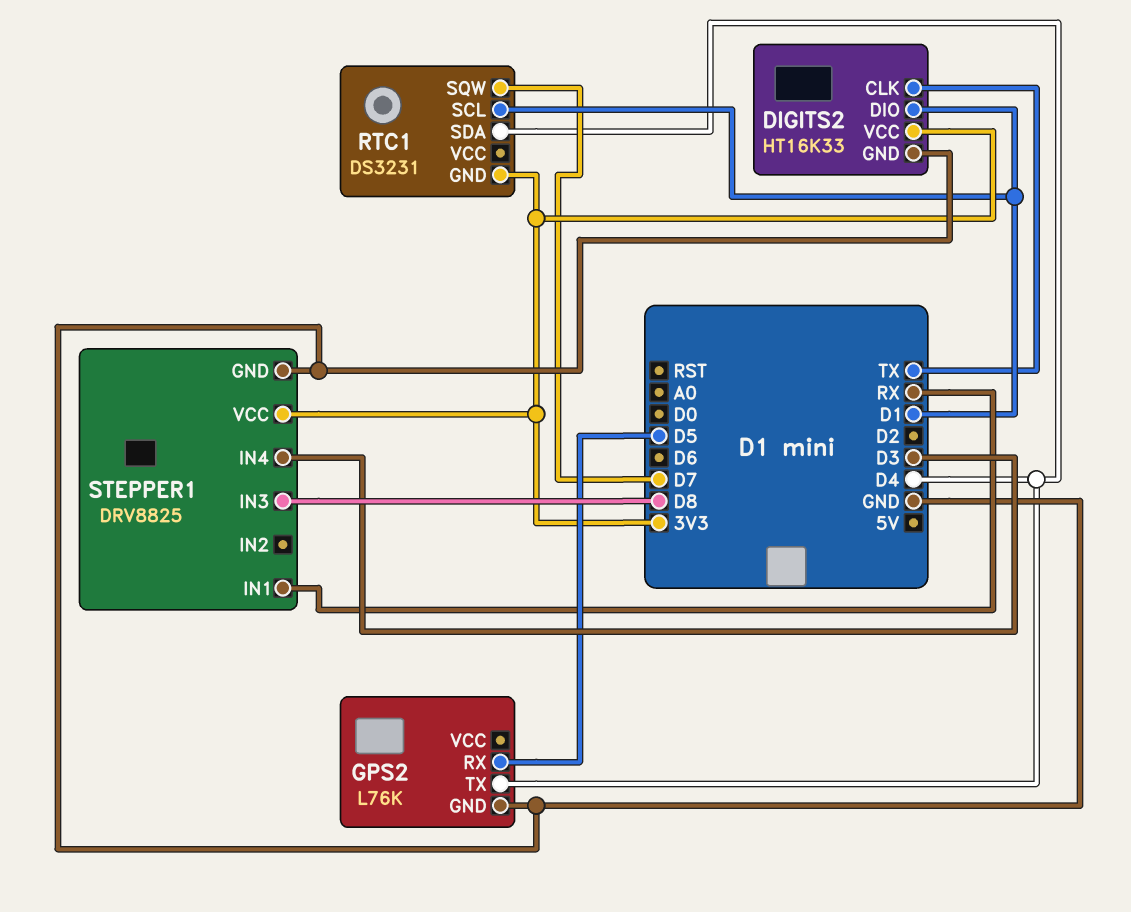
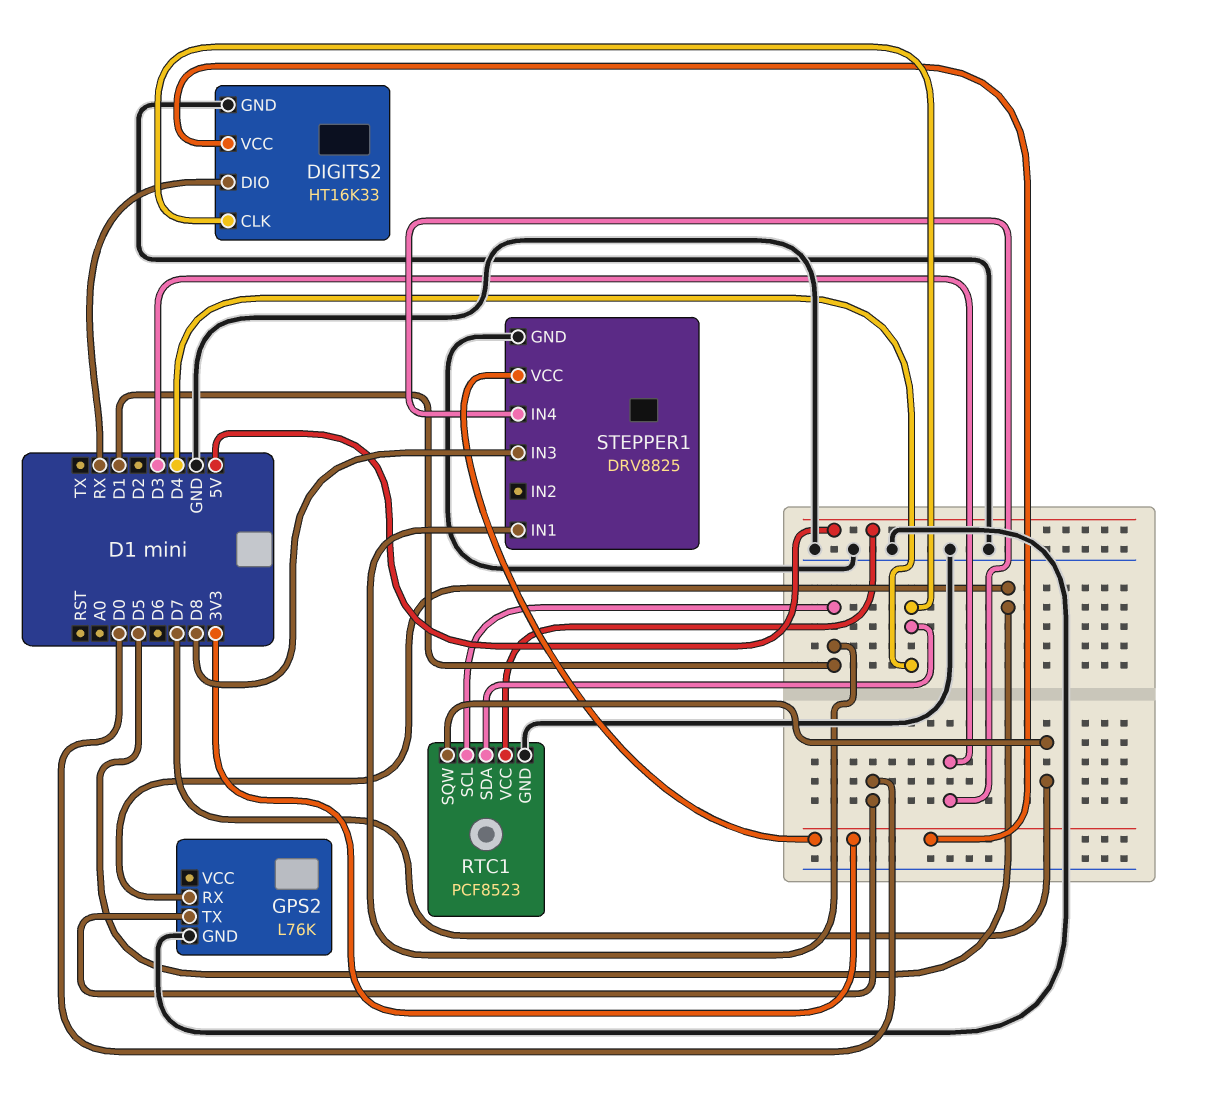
DIGITS2 pin CLK: TX -> D4
DIGITS2 pin DIO: D1 -> RX
GPS2 pin TX: D4 -> D0
RTC1: DS3231 -> PCF8523
RTC1 pin GND: 3V3 -> GND
RTC1 pin VCC: none -> 5V
STEPPER1 pin IN1: RX -> D1

